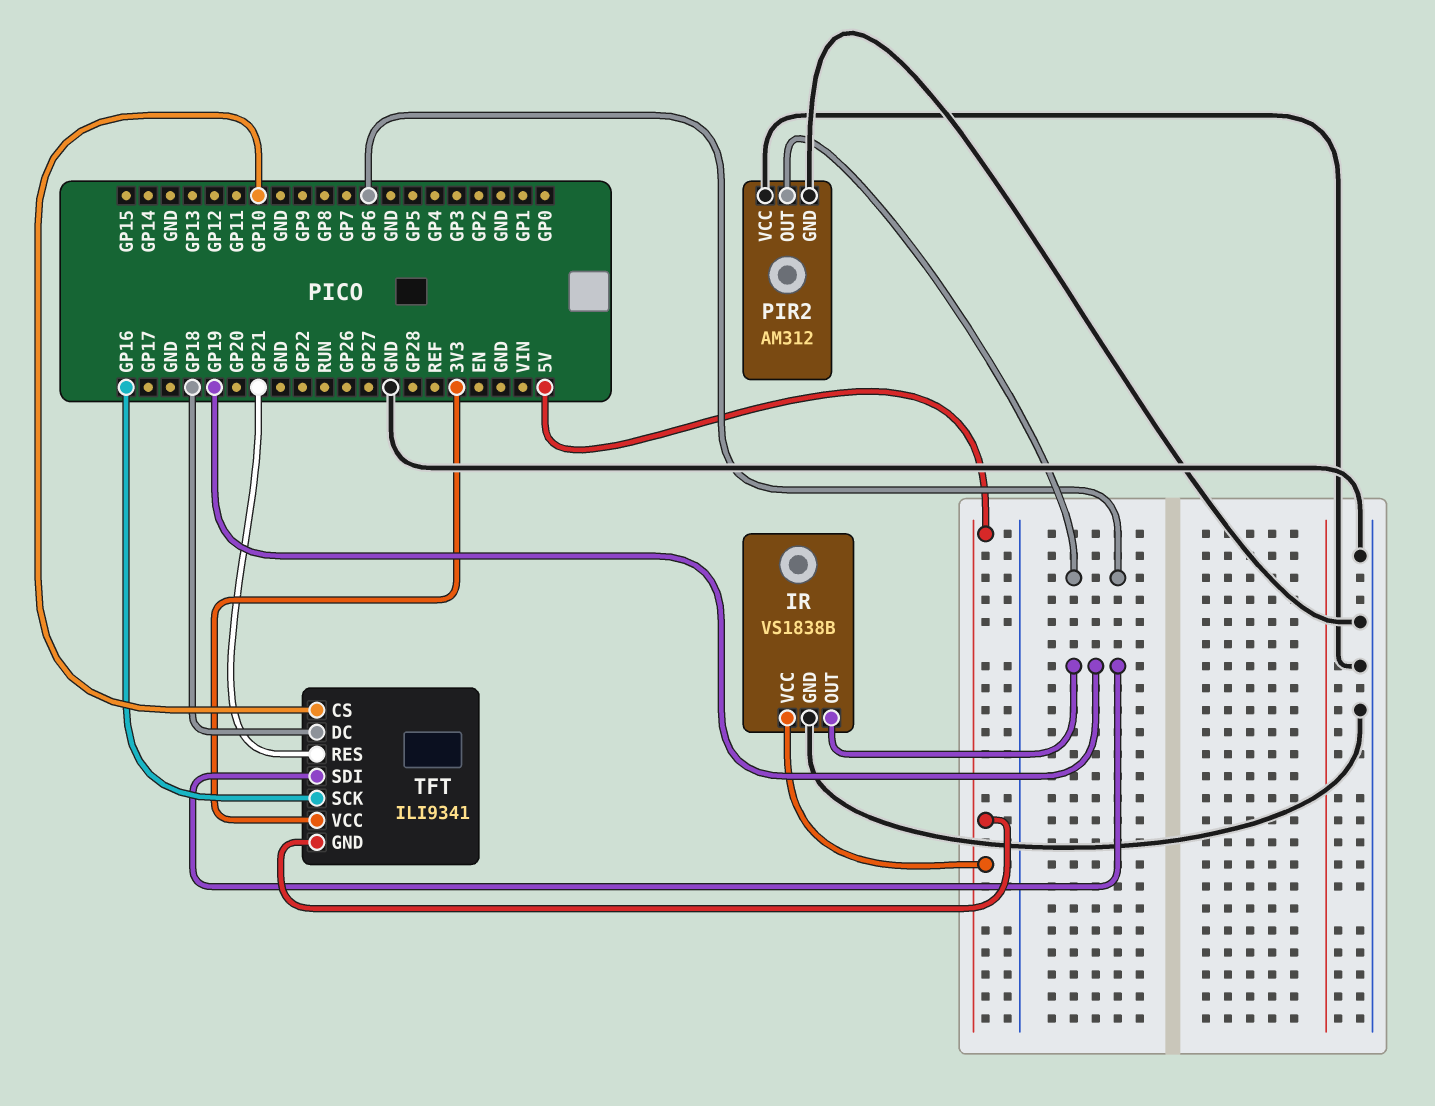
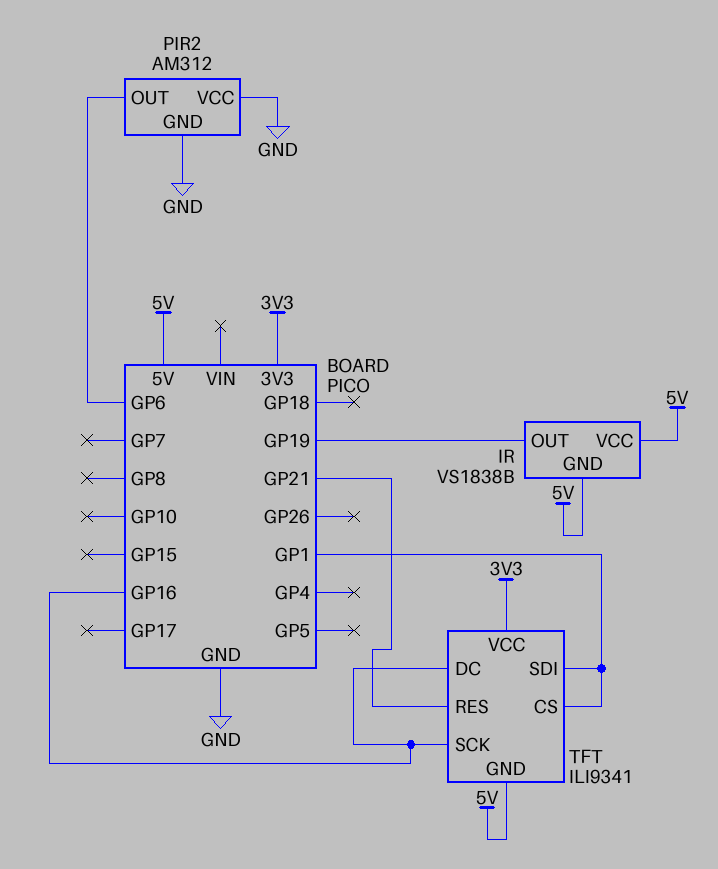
IR pin GND: GND -> 5V
TFT pin CS: GP10 -> GP1
TFT pin DC: GP18 -> GP16
TFT pin SDI: GP19 -> GP1

